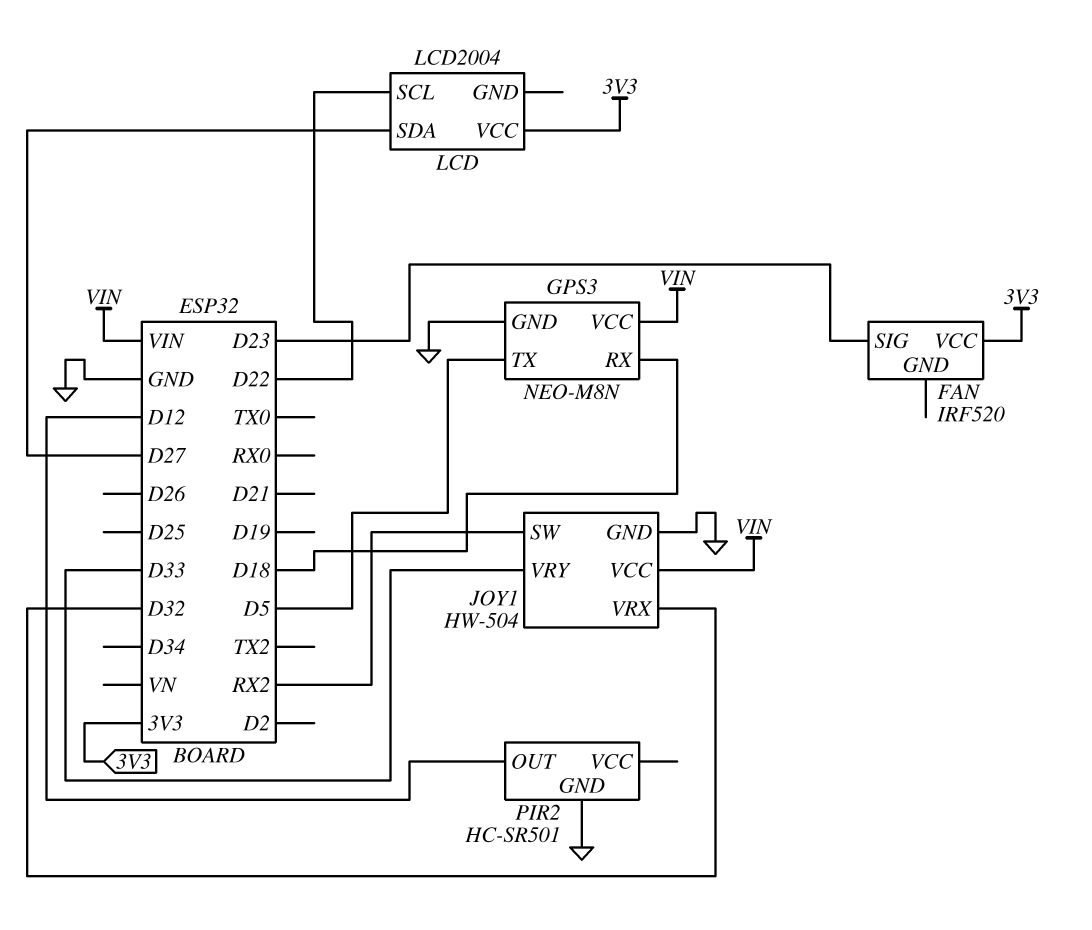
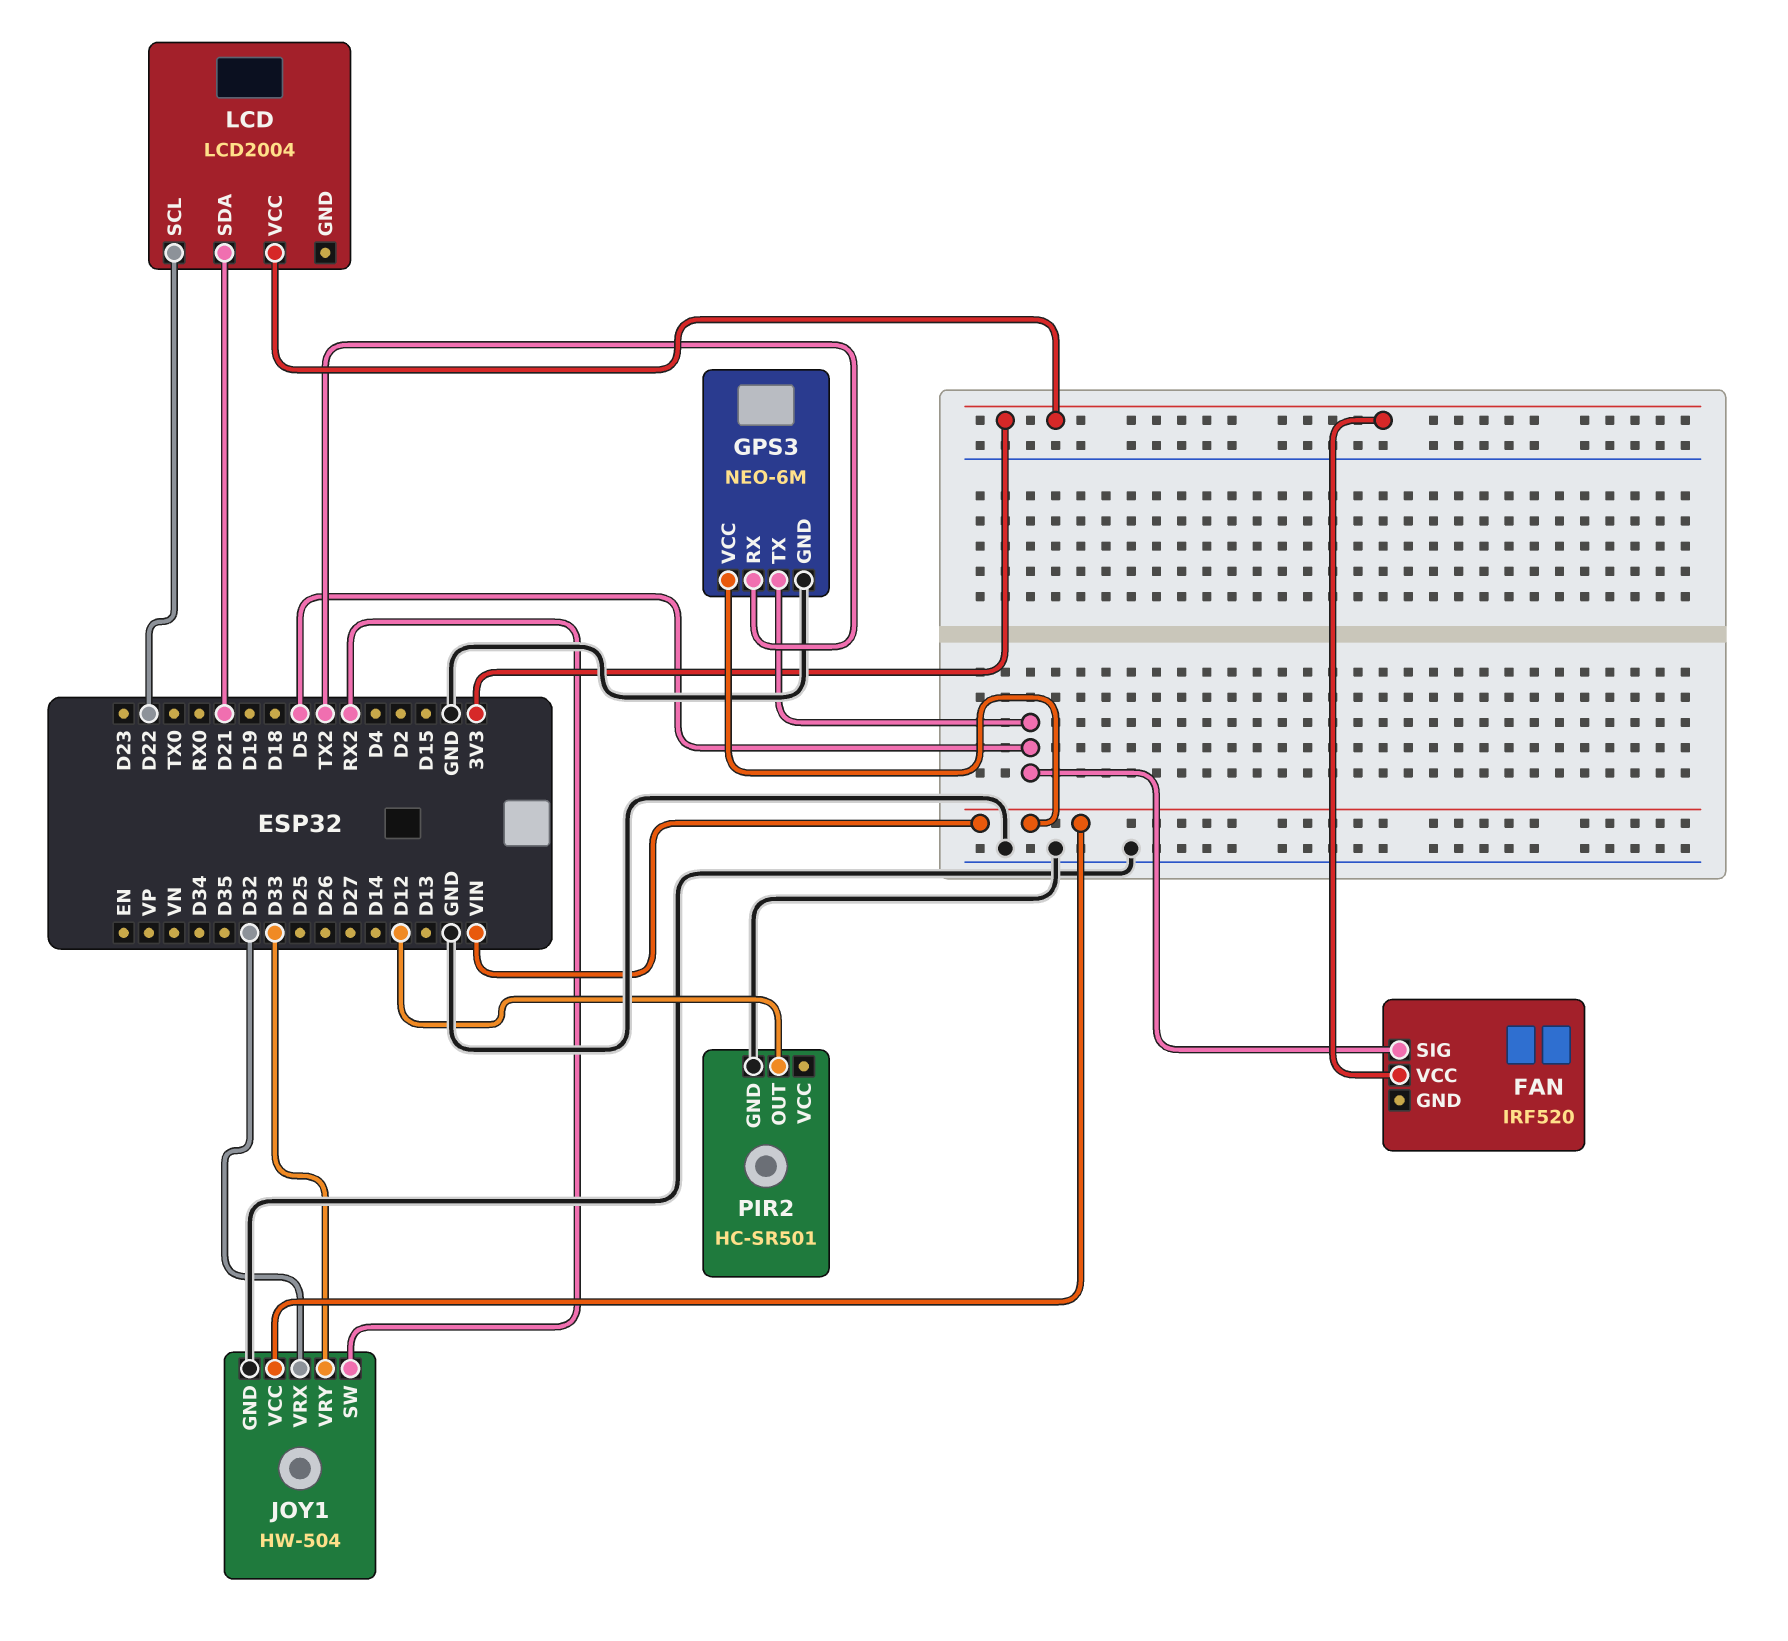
FAN pin SIG: D23 -> D5
GPS3: NEO-M8N -> NEO-6M
GPS3 pin RX: D18 -> TX2
LCD pin SDA: D27 -> D21

